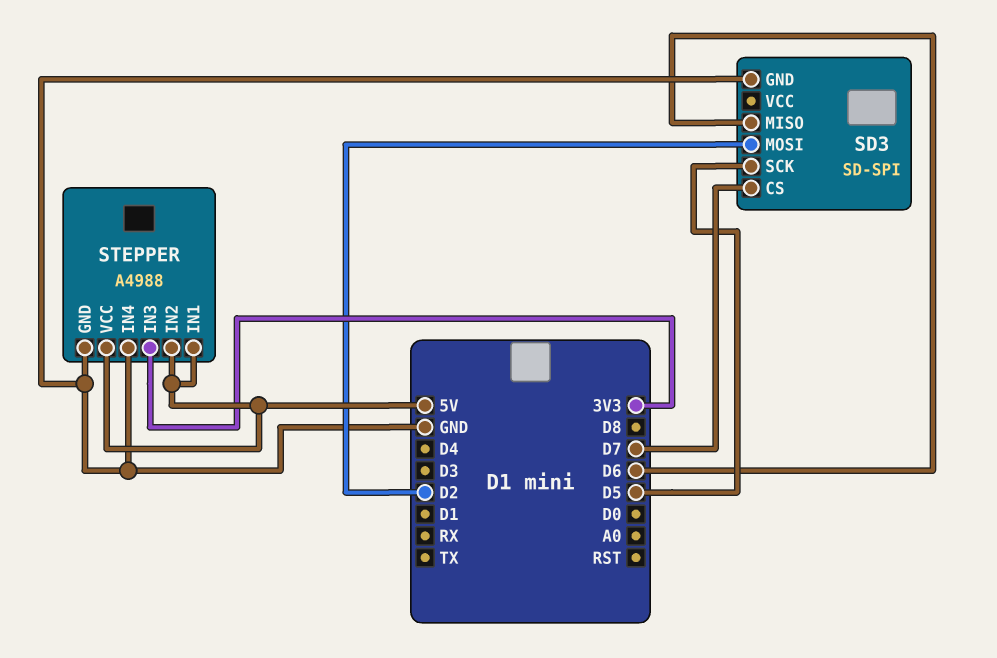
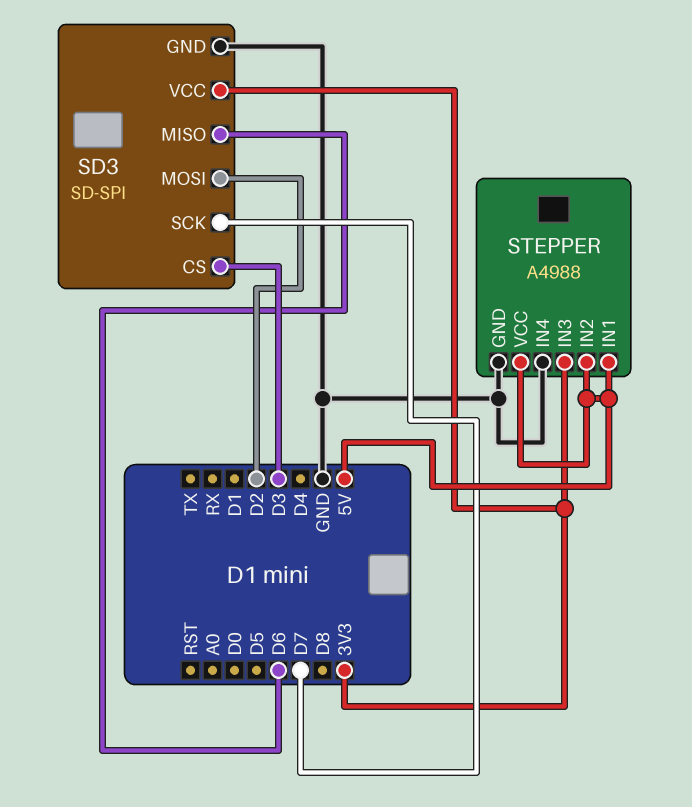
SD3 pin CS: D7 -> D3
SD3 pin SCK: D5 -> D7
SD3 pin VCC: none -> 3V3

